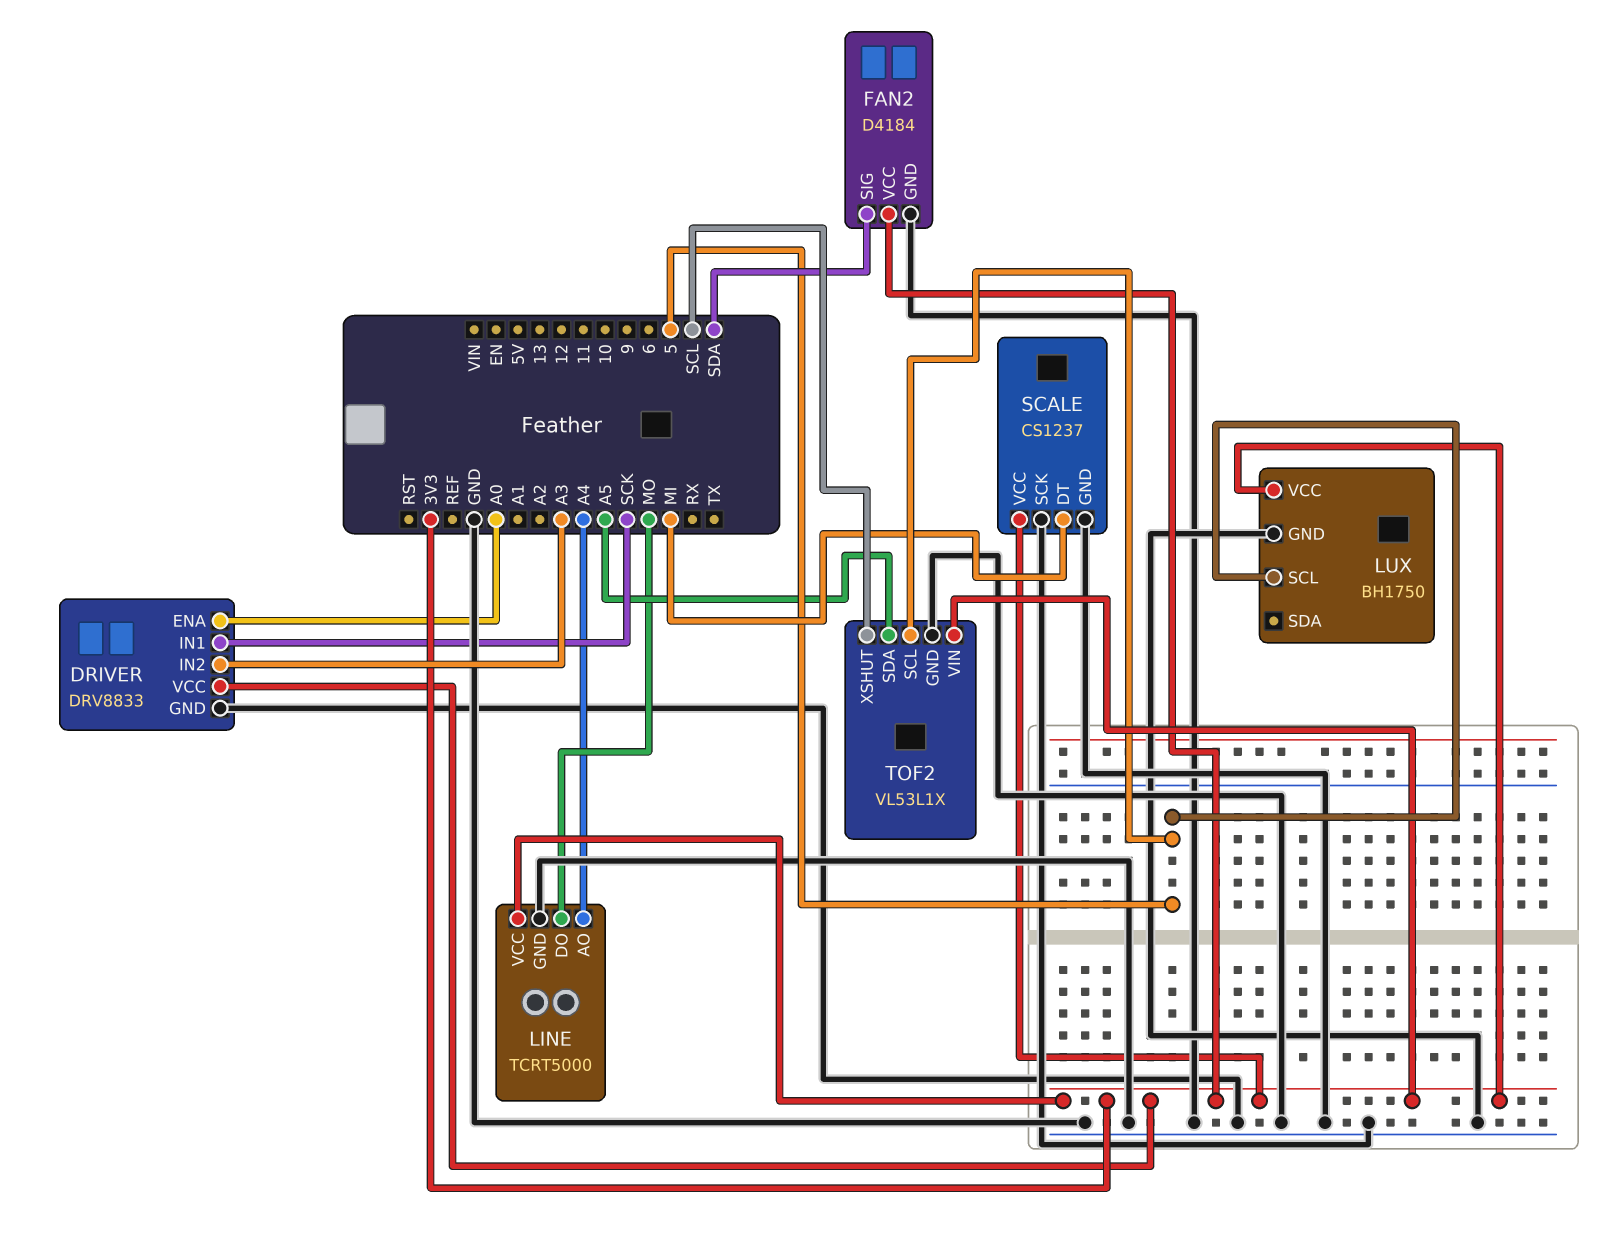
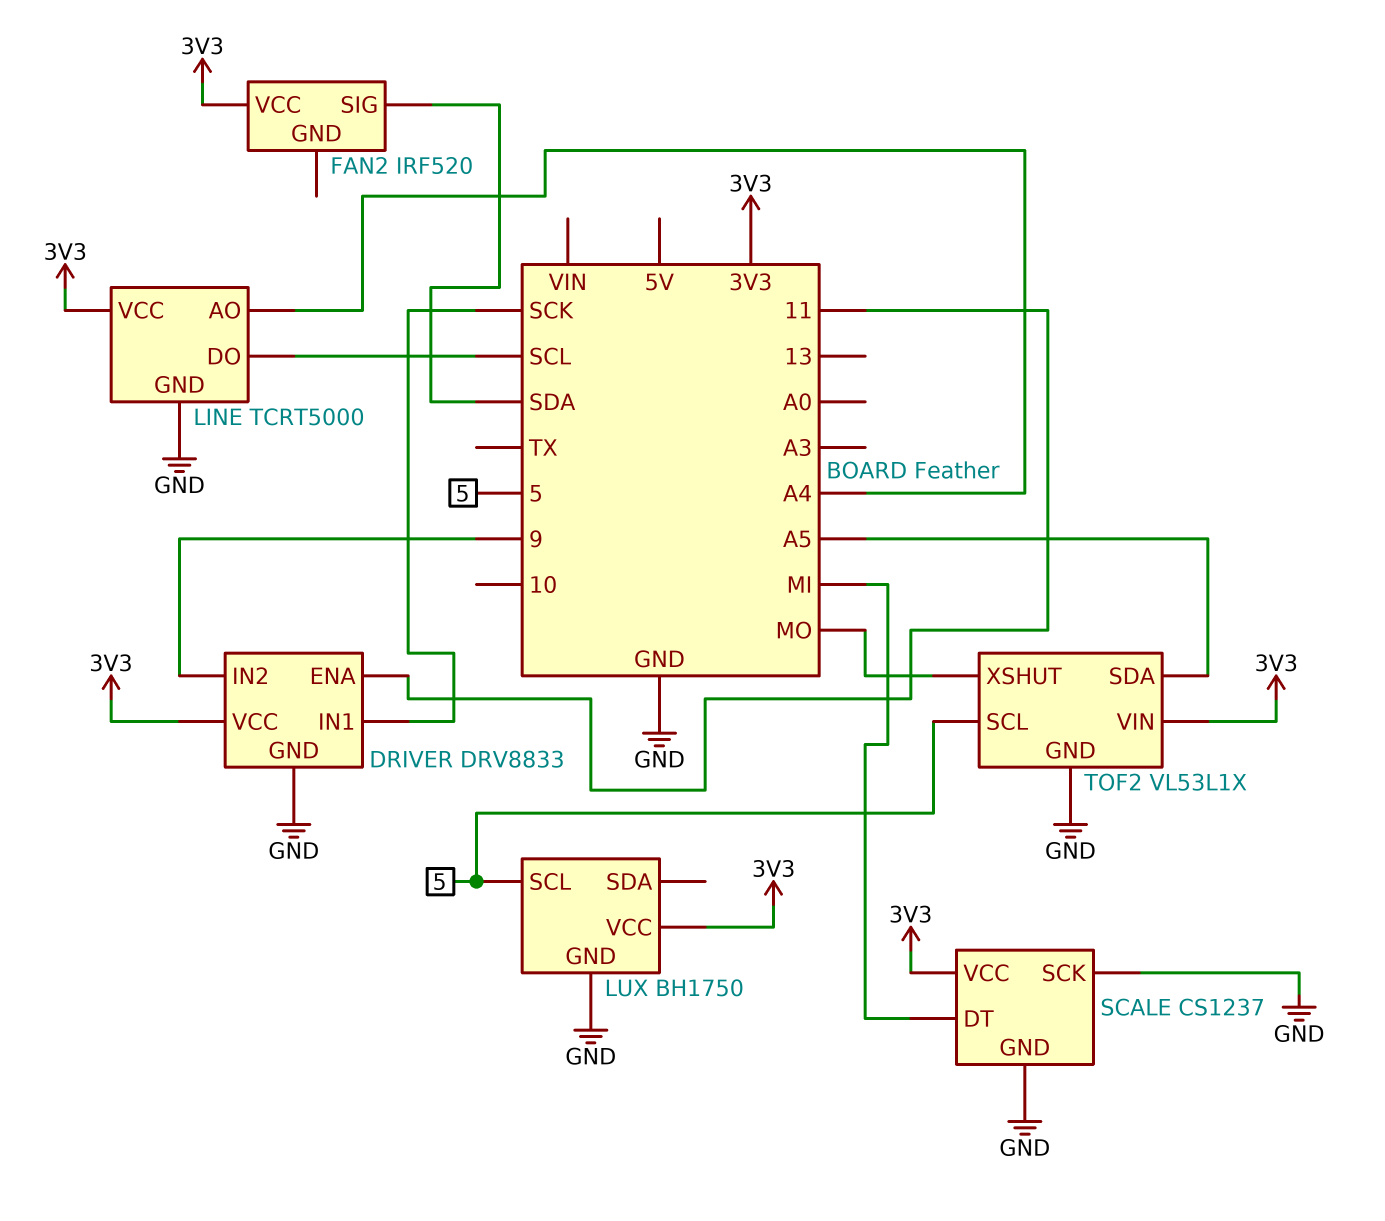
DRIVER pin ENA: A0 -> 11
DRIVER pin IN2: A3 -> 9
FAN2: D4184 -> IRF520
FAN2 pin GND: GND -> none
LINE pin DO: MO -> SCL
TOF2 pin XSHUT: SCL -> MO

